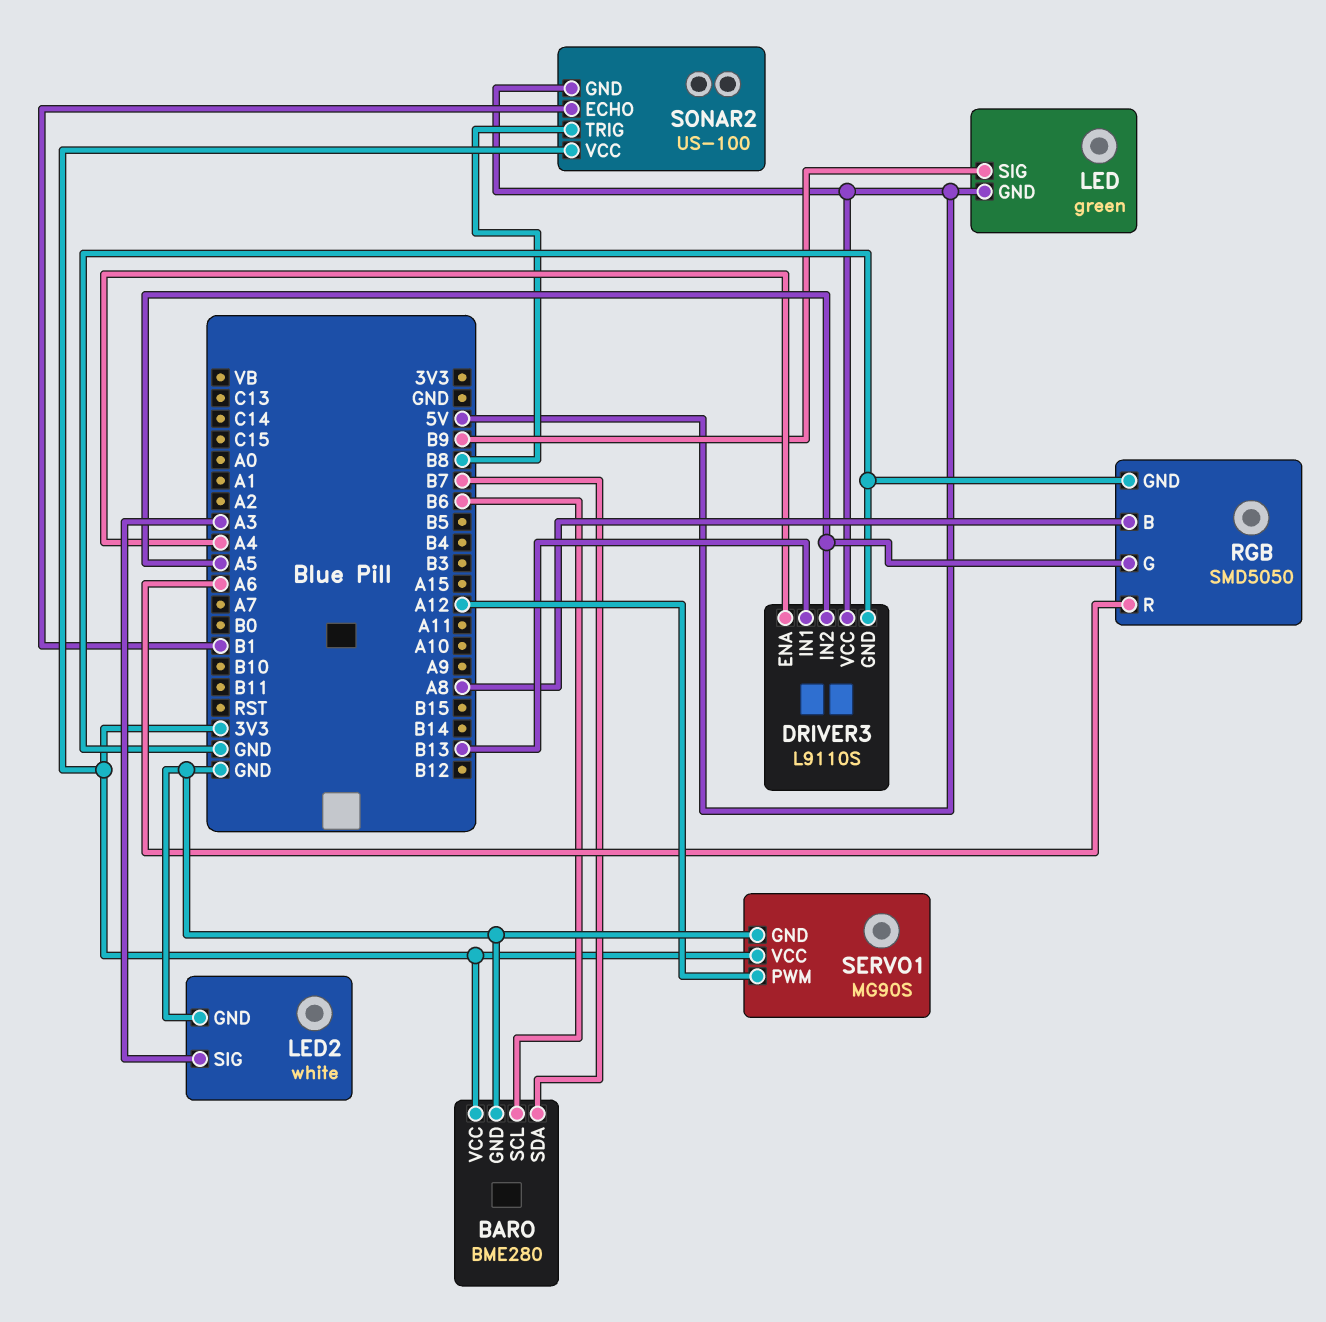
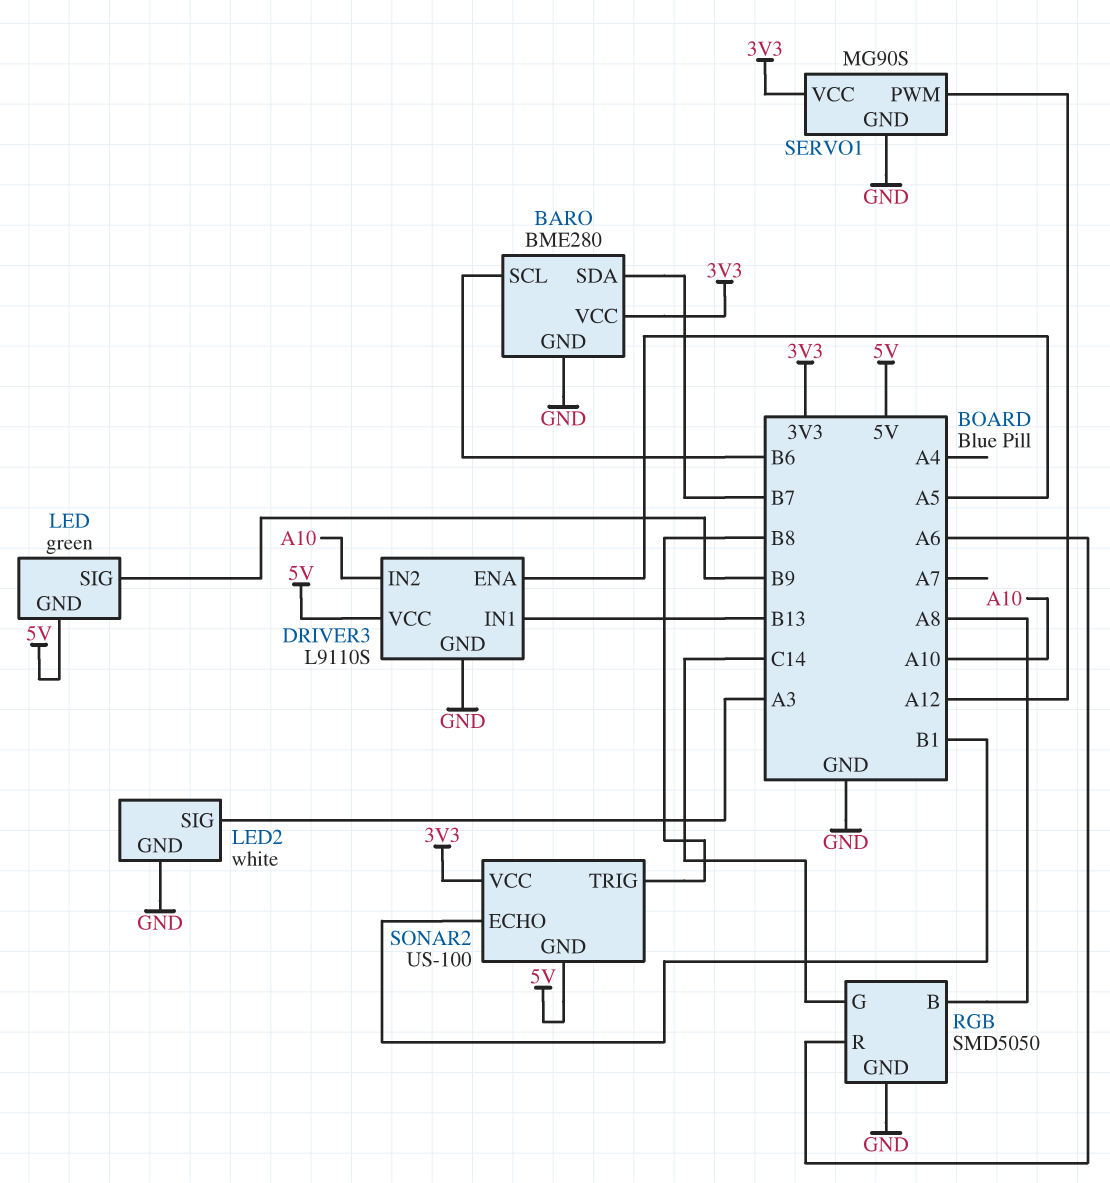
DRIVER3 pin ENA: A4 -> A5
DRIVER3 pin IN2: A5 -> A10
RGB pin G: A5 -> C14

